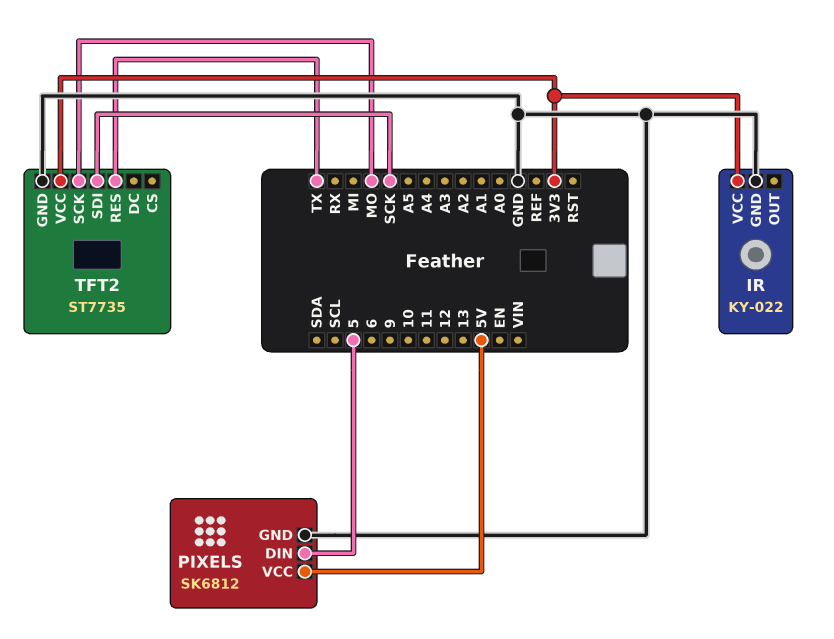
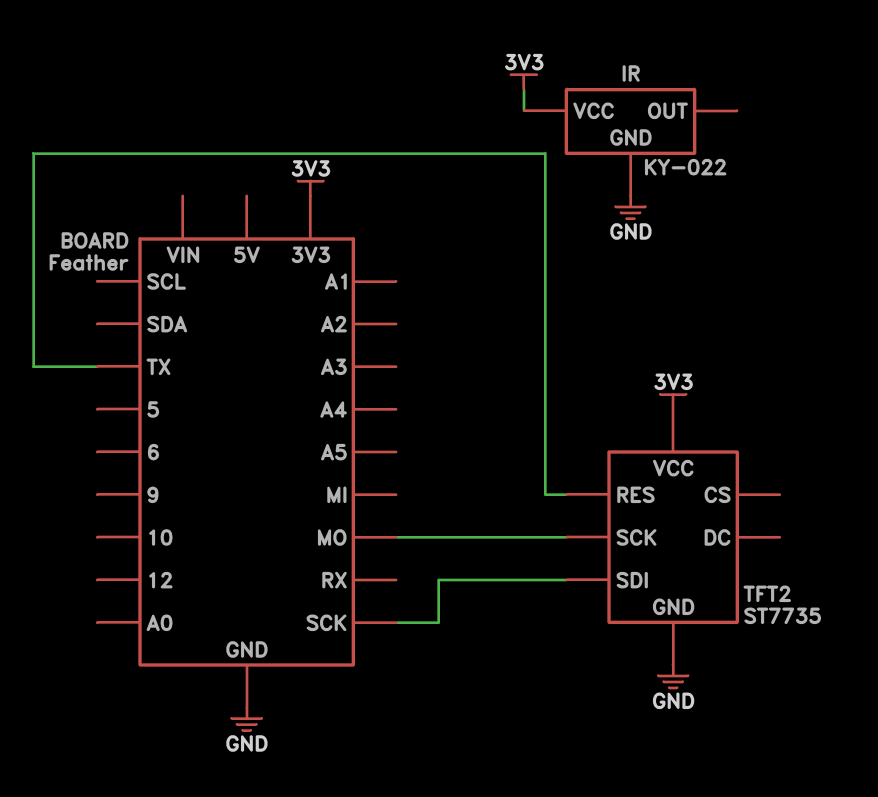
PIXELS: SK6812 -> none
PIXELS pin DIN: 5 -> none
PIXELS pin GND: GND -> none
PIXELS pin VCC: 5V -> none

